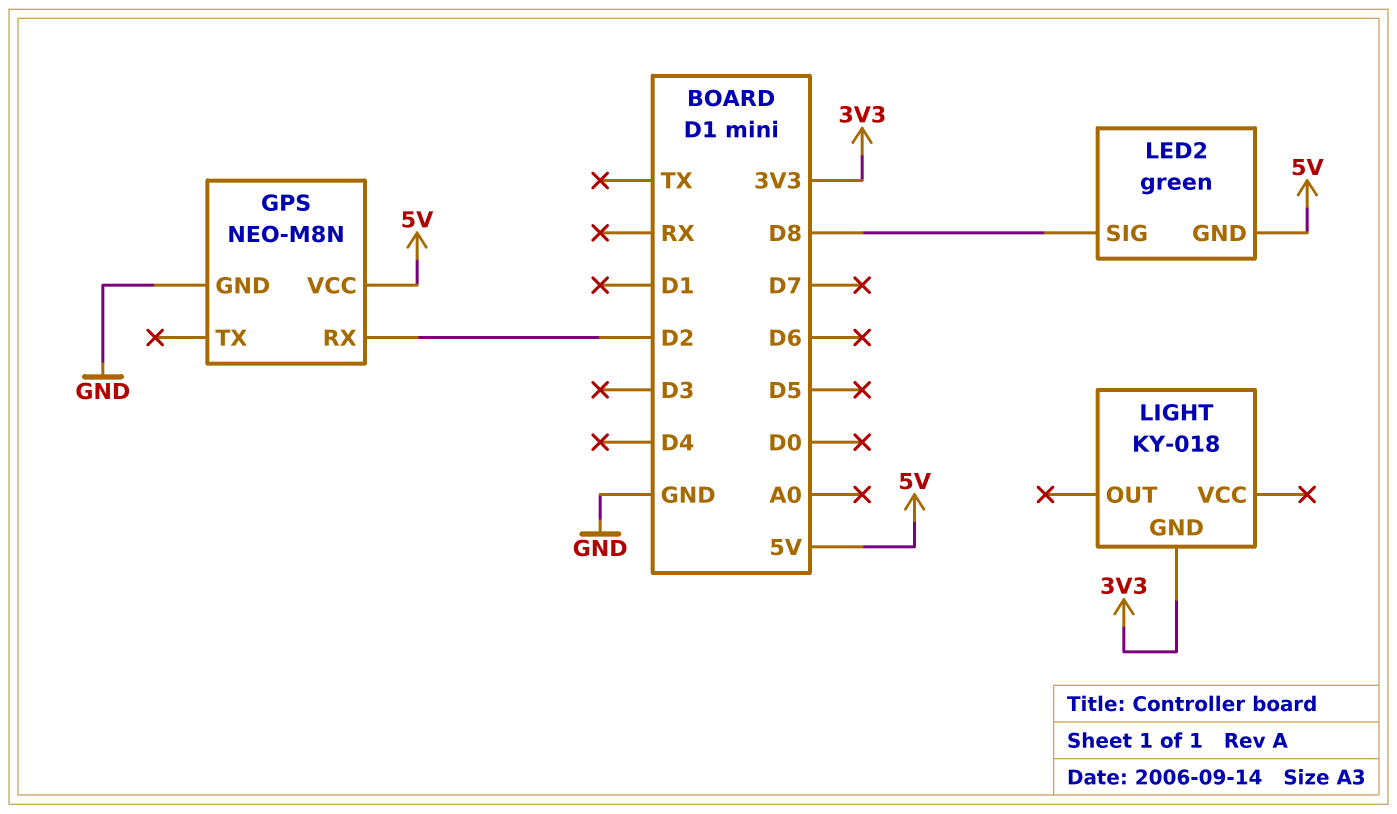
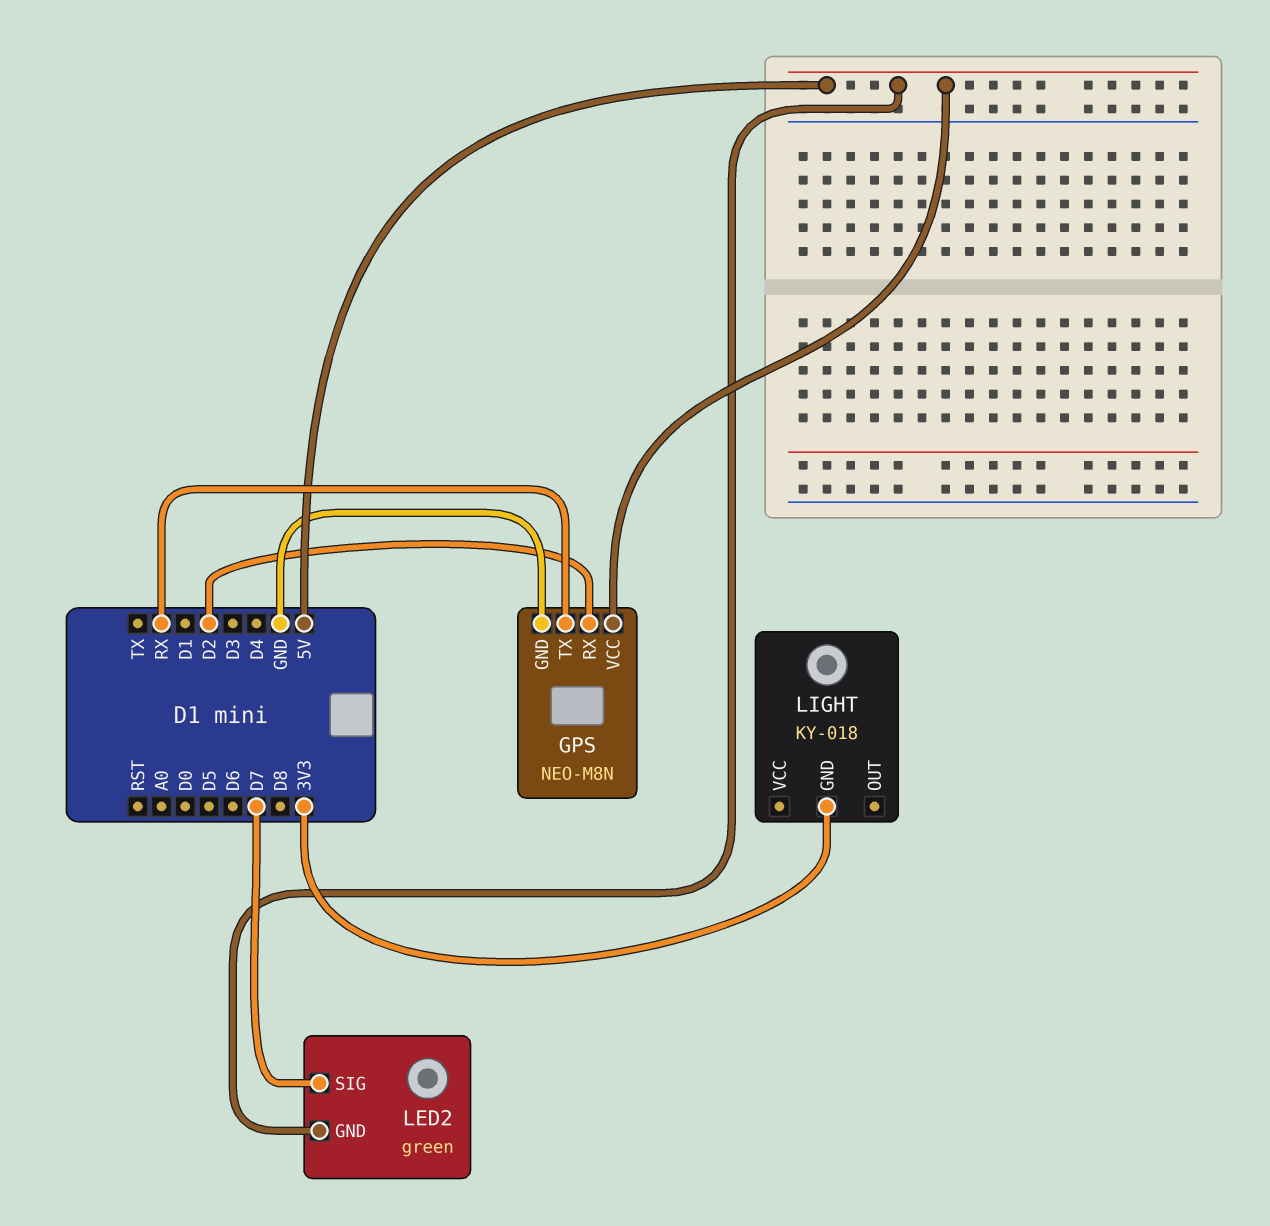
GPS pin TX: none -> RX
LED2 pin SIG: D8 -> D7

